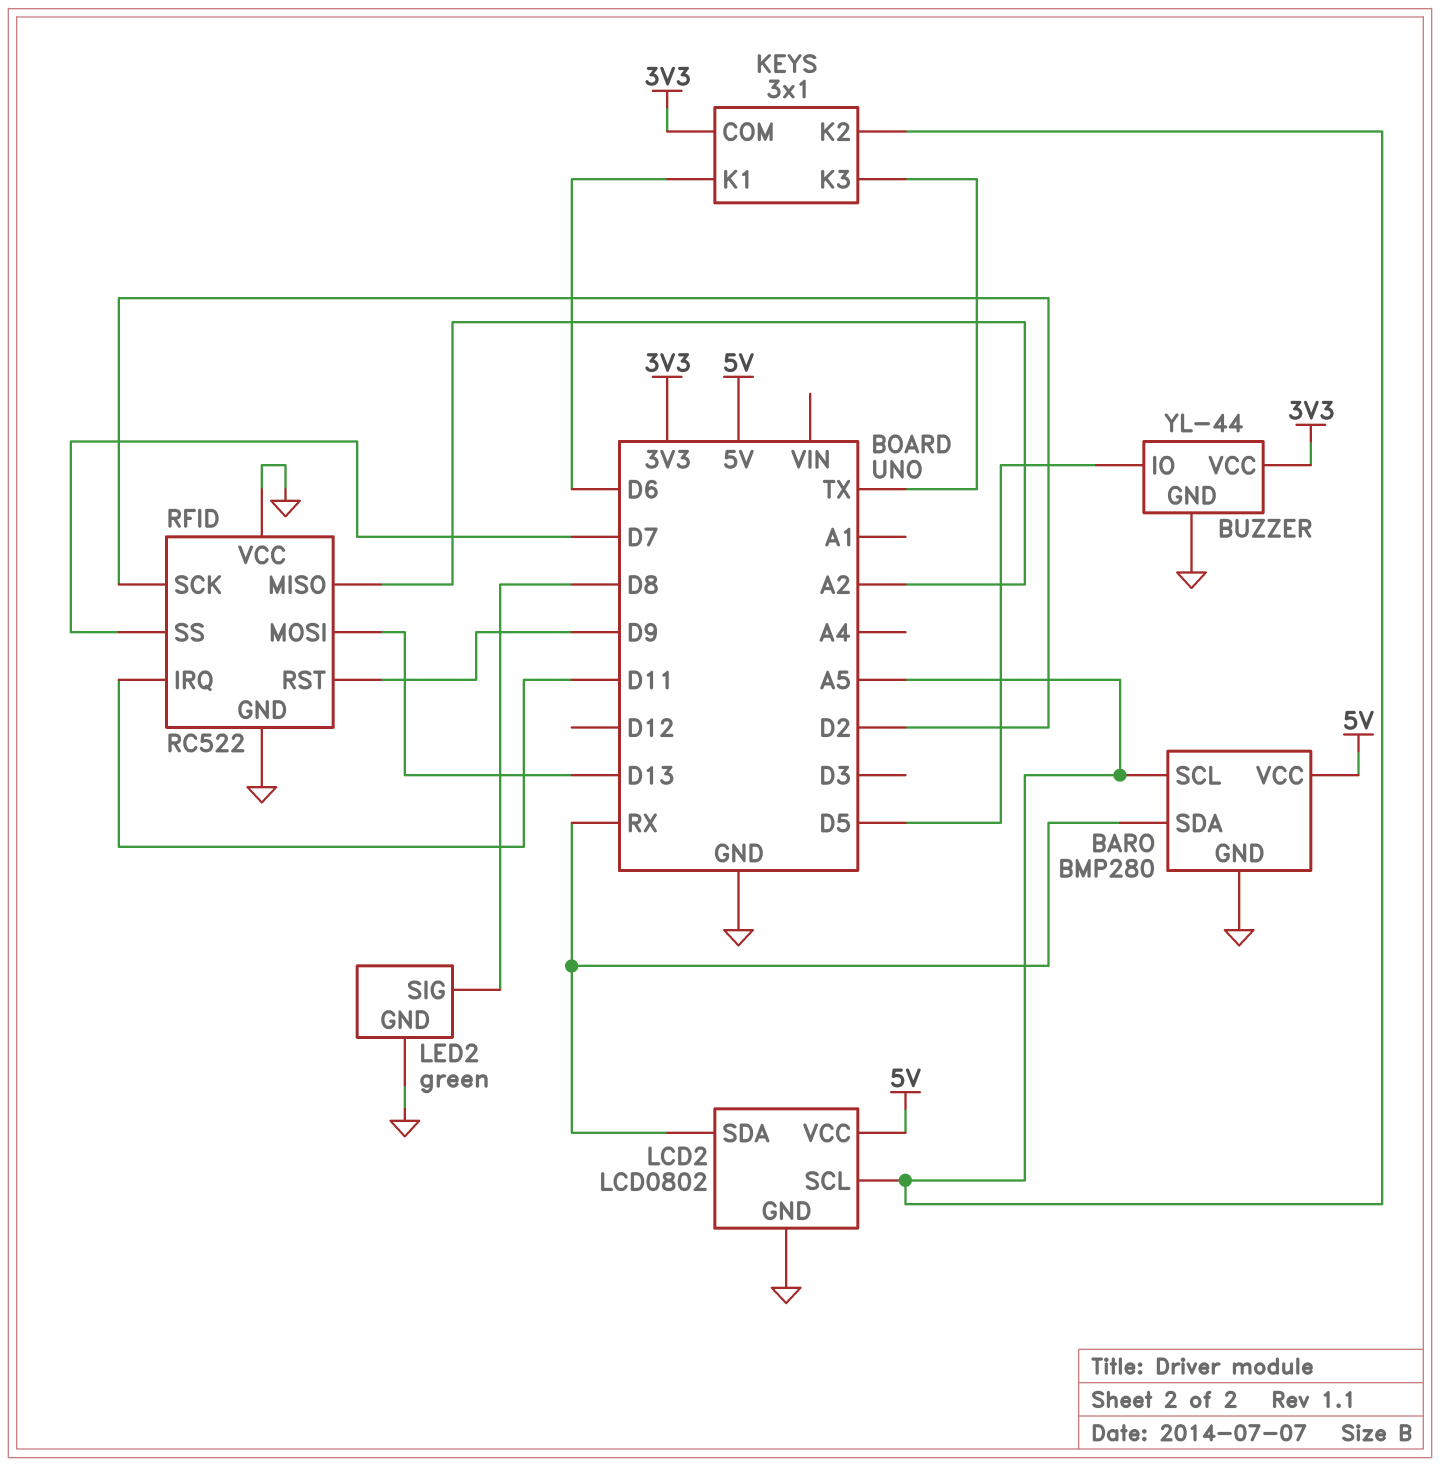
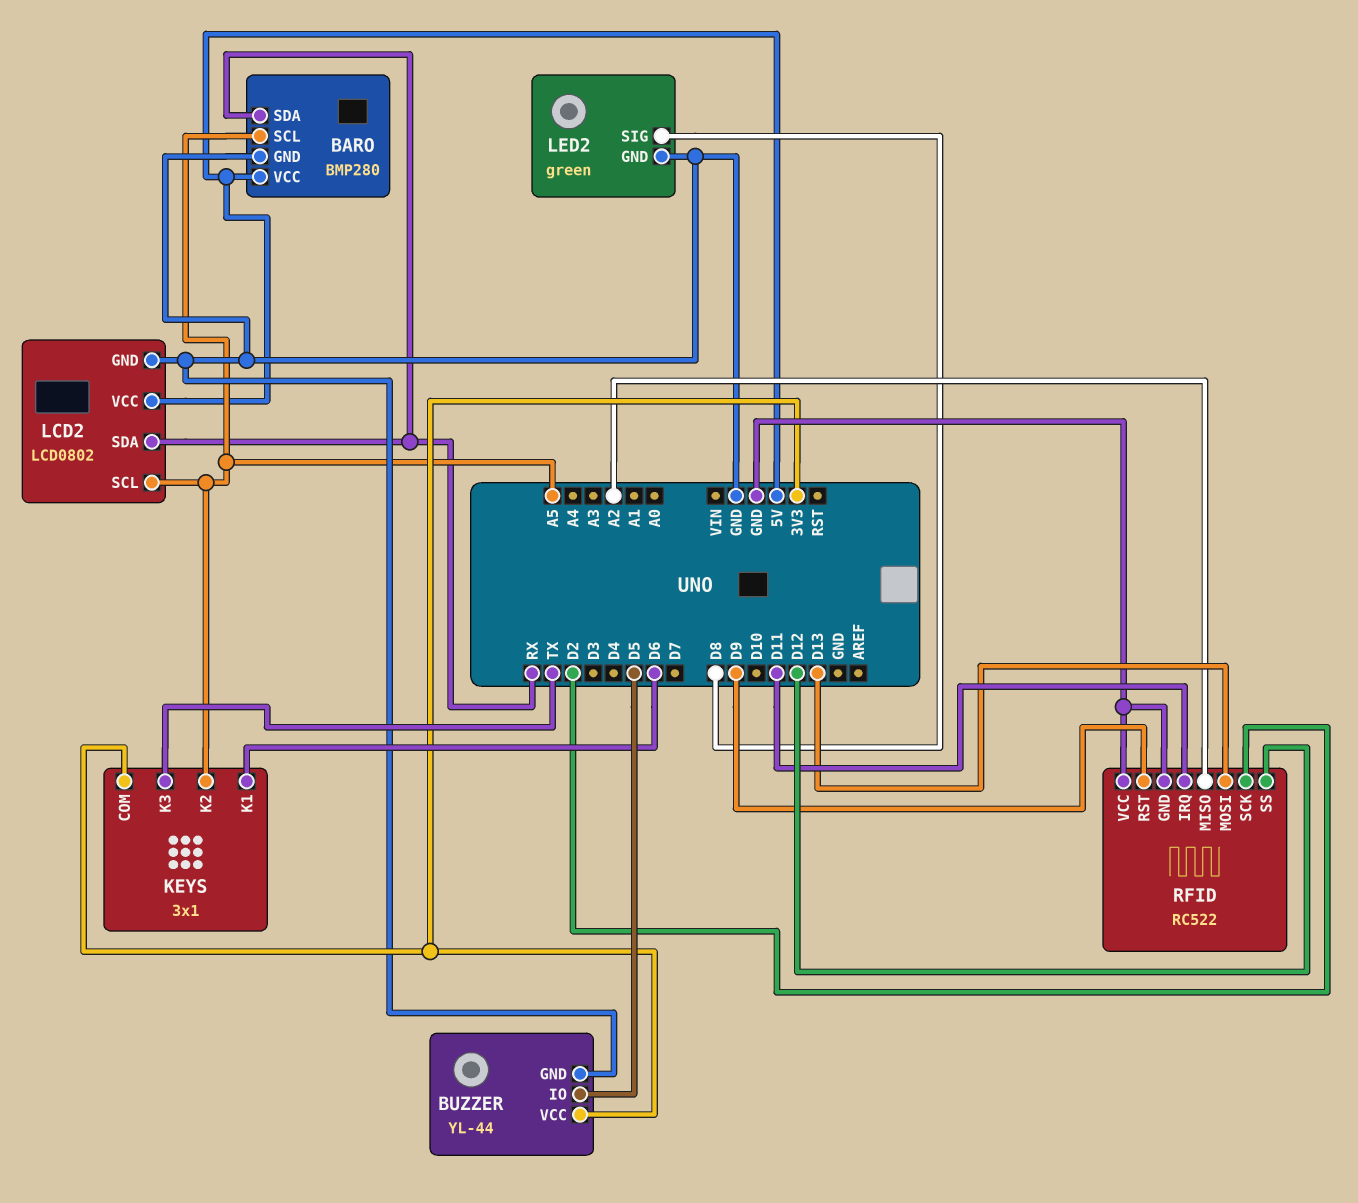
RFID pin SS: D7 -> D12

